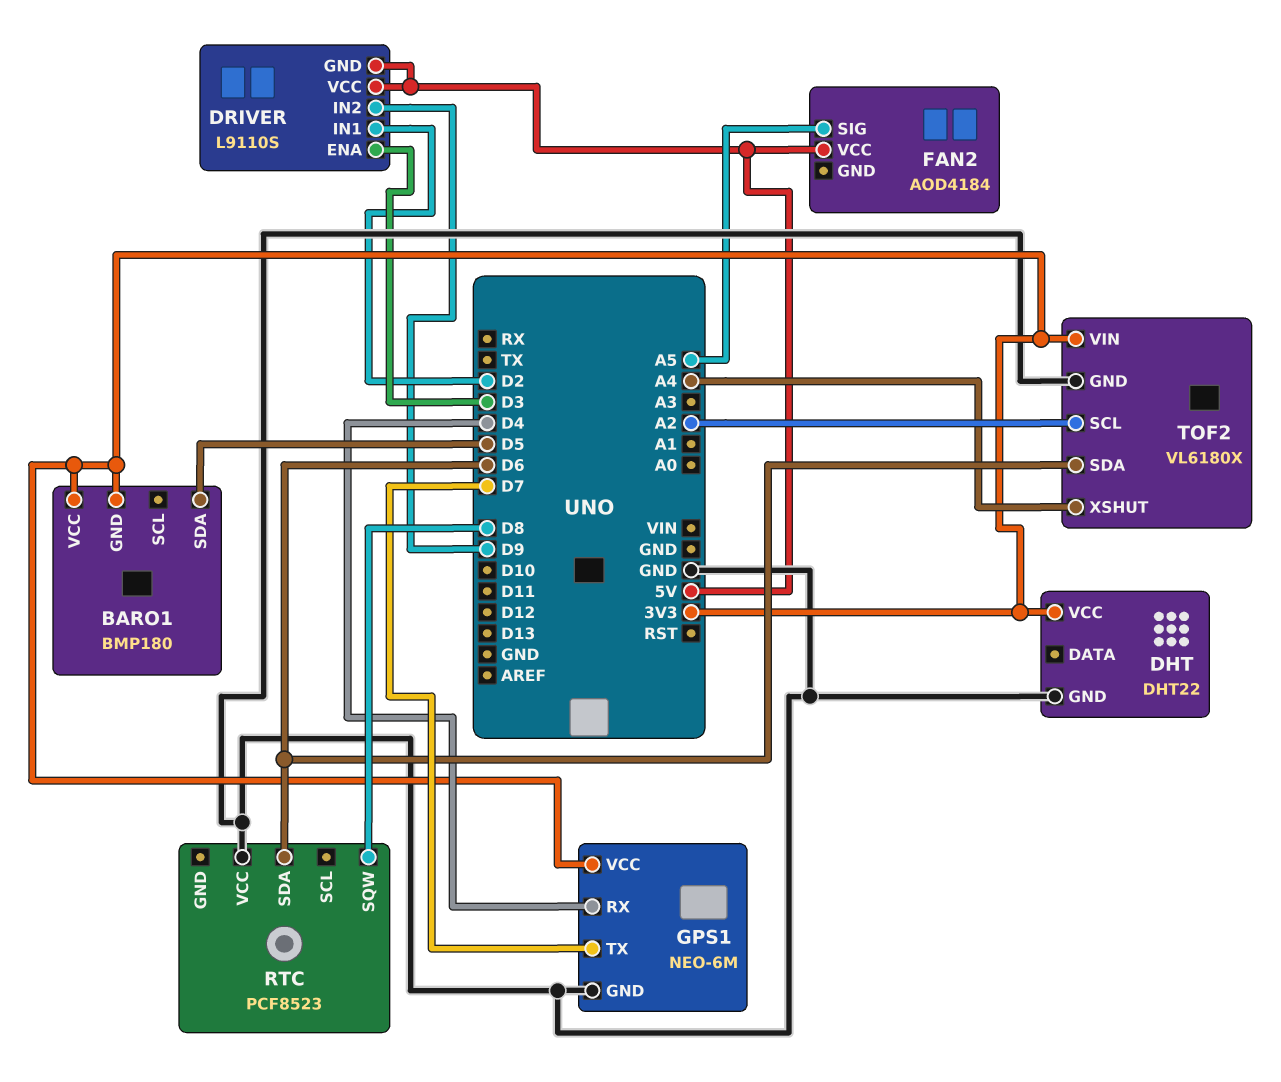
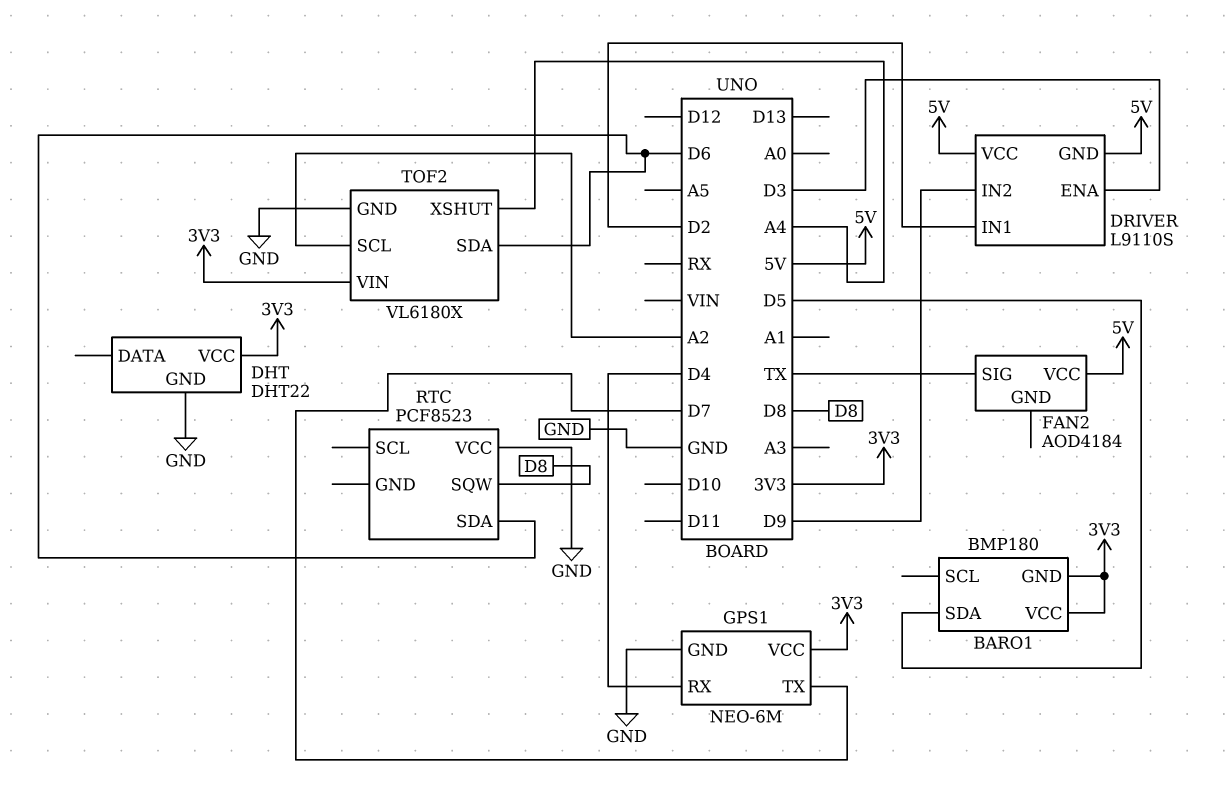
FAN2 pin SIG: A5 -> TX

